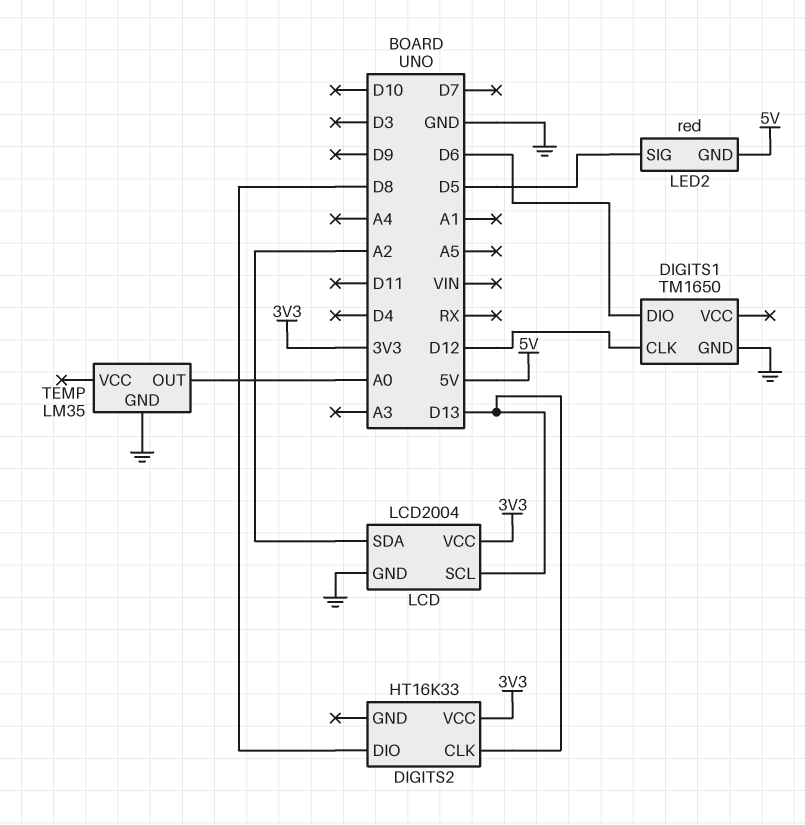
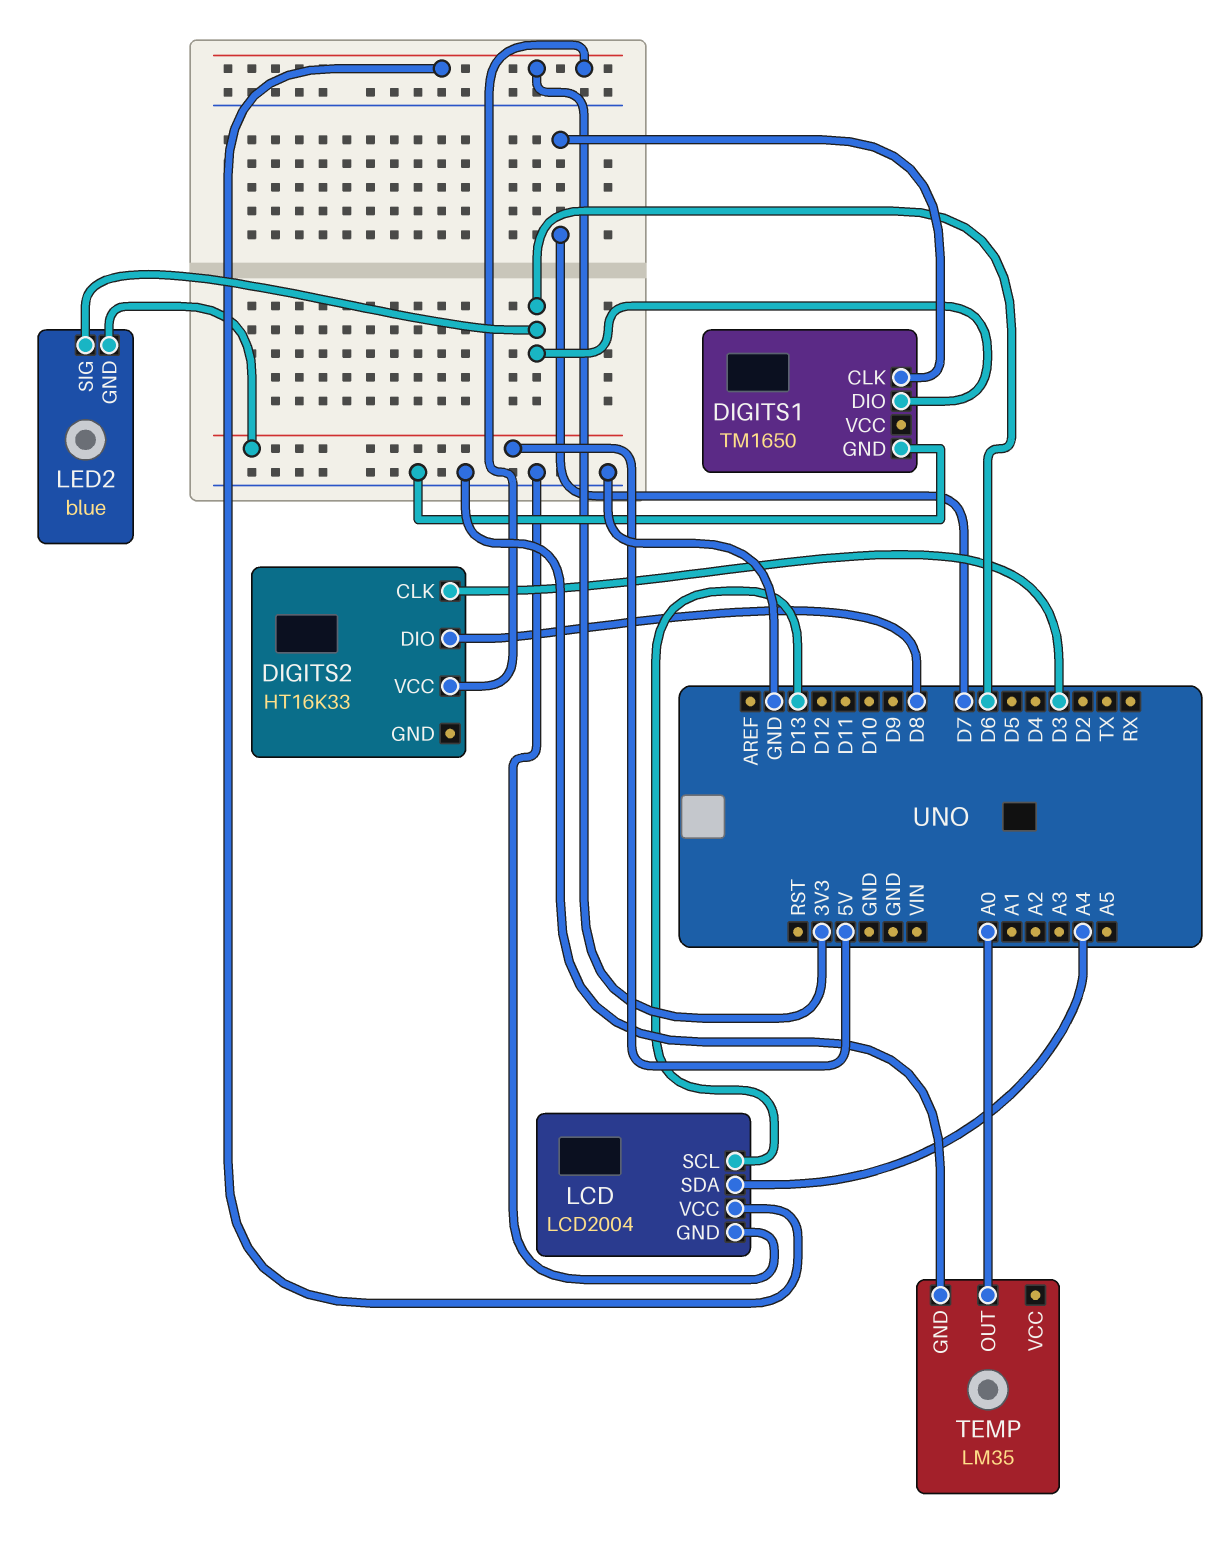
DIGITS1 pin CLK: D12 -> D7
DIGITS2 pin CLK: D13 -> D3
LCD pin SDA: A2 -> A4
LED2: red -> blue
LED2 pin SIG: D5 -> D6

